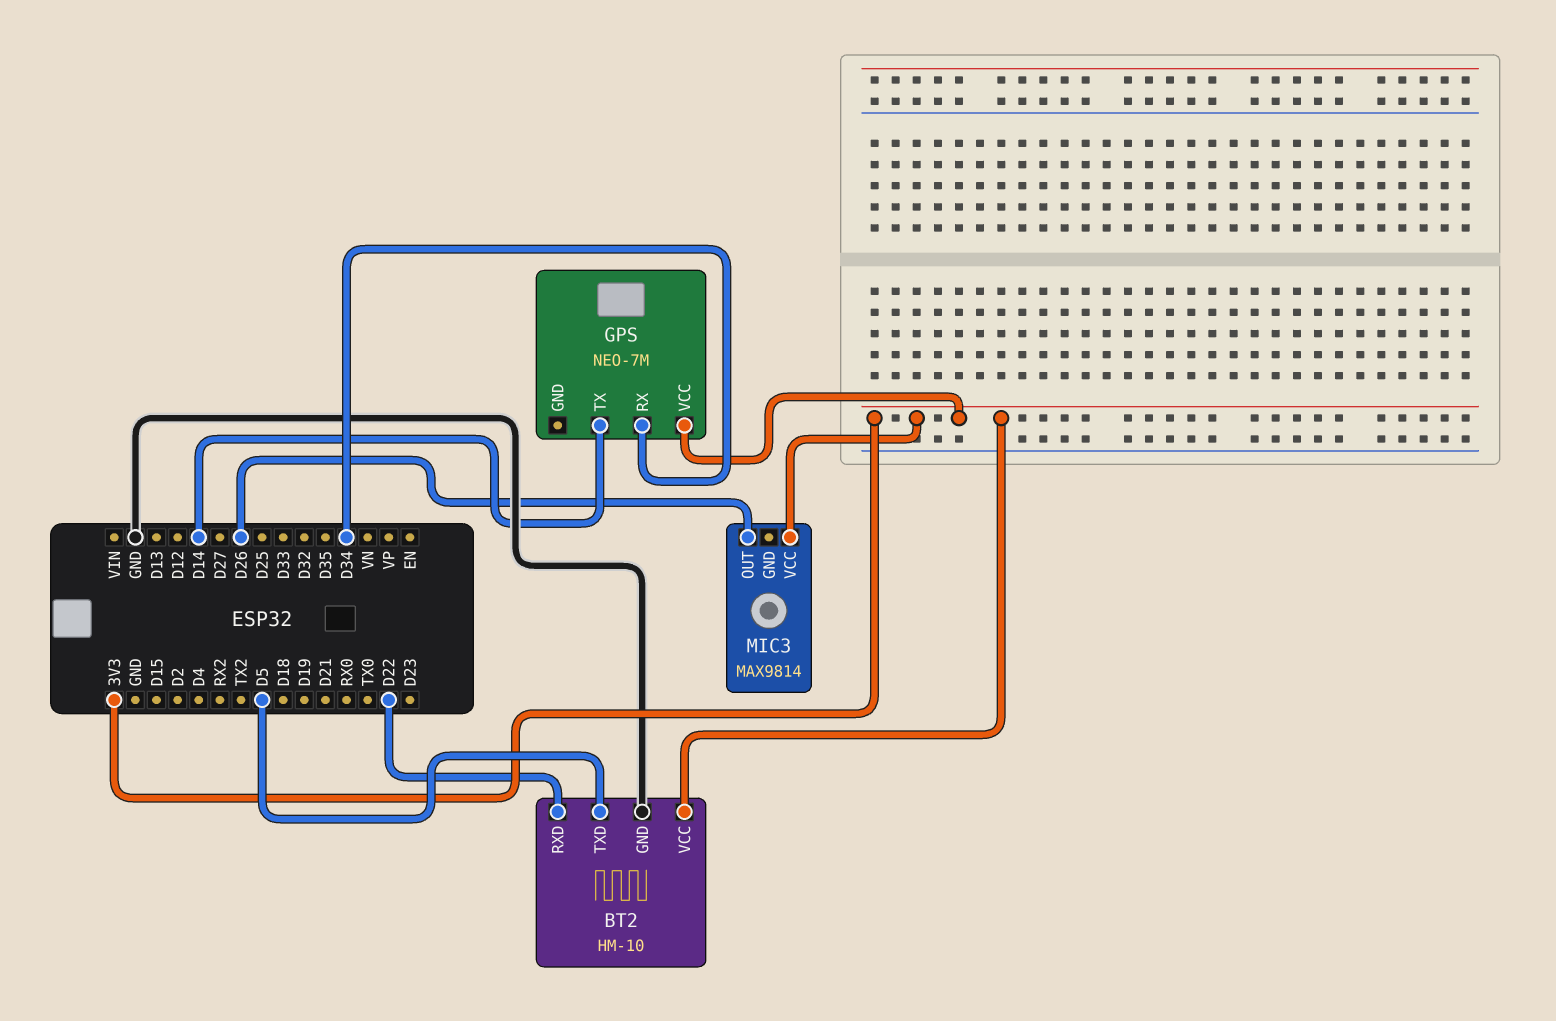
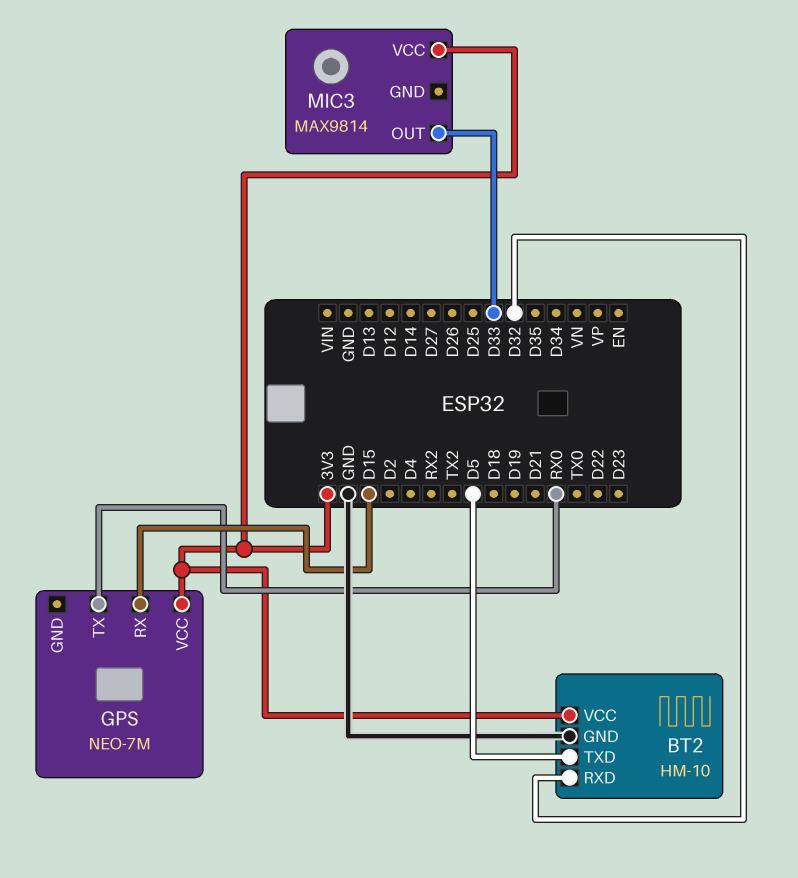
BT2 pin RXD: D22 -> D32
GPS pin RX: D34 -> D15
GPS pin TX: D14 -> RX0
MIC3 pin OUT: D26 -> D33

